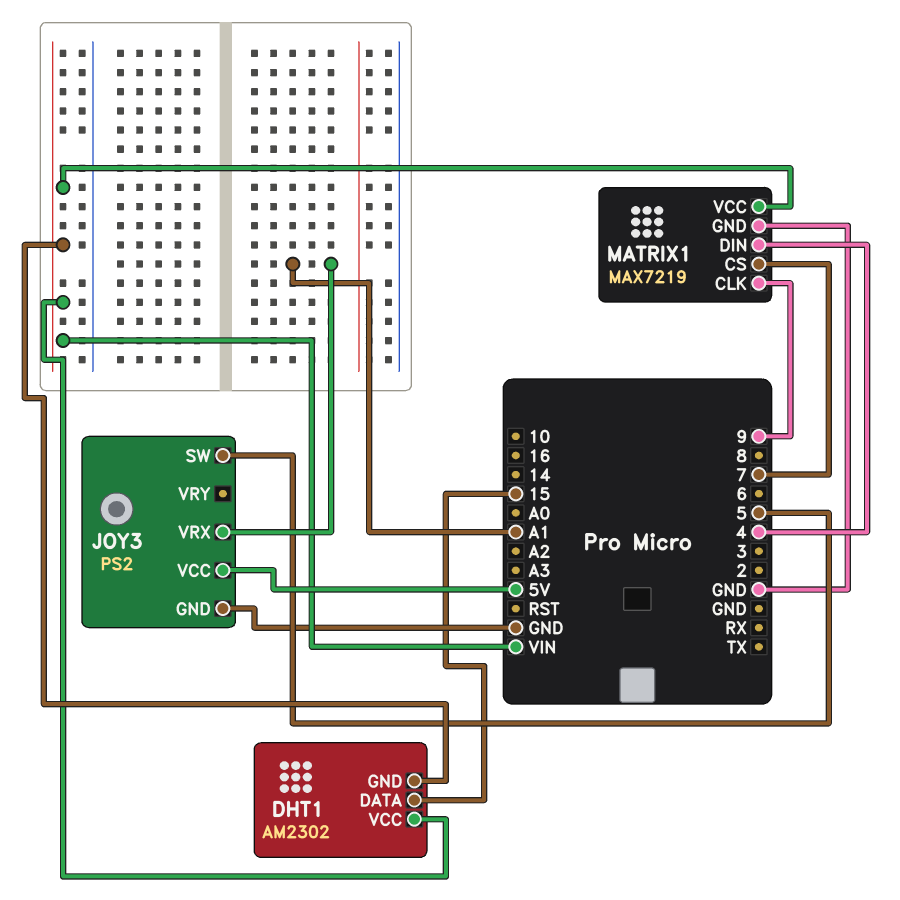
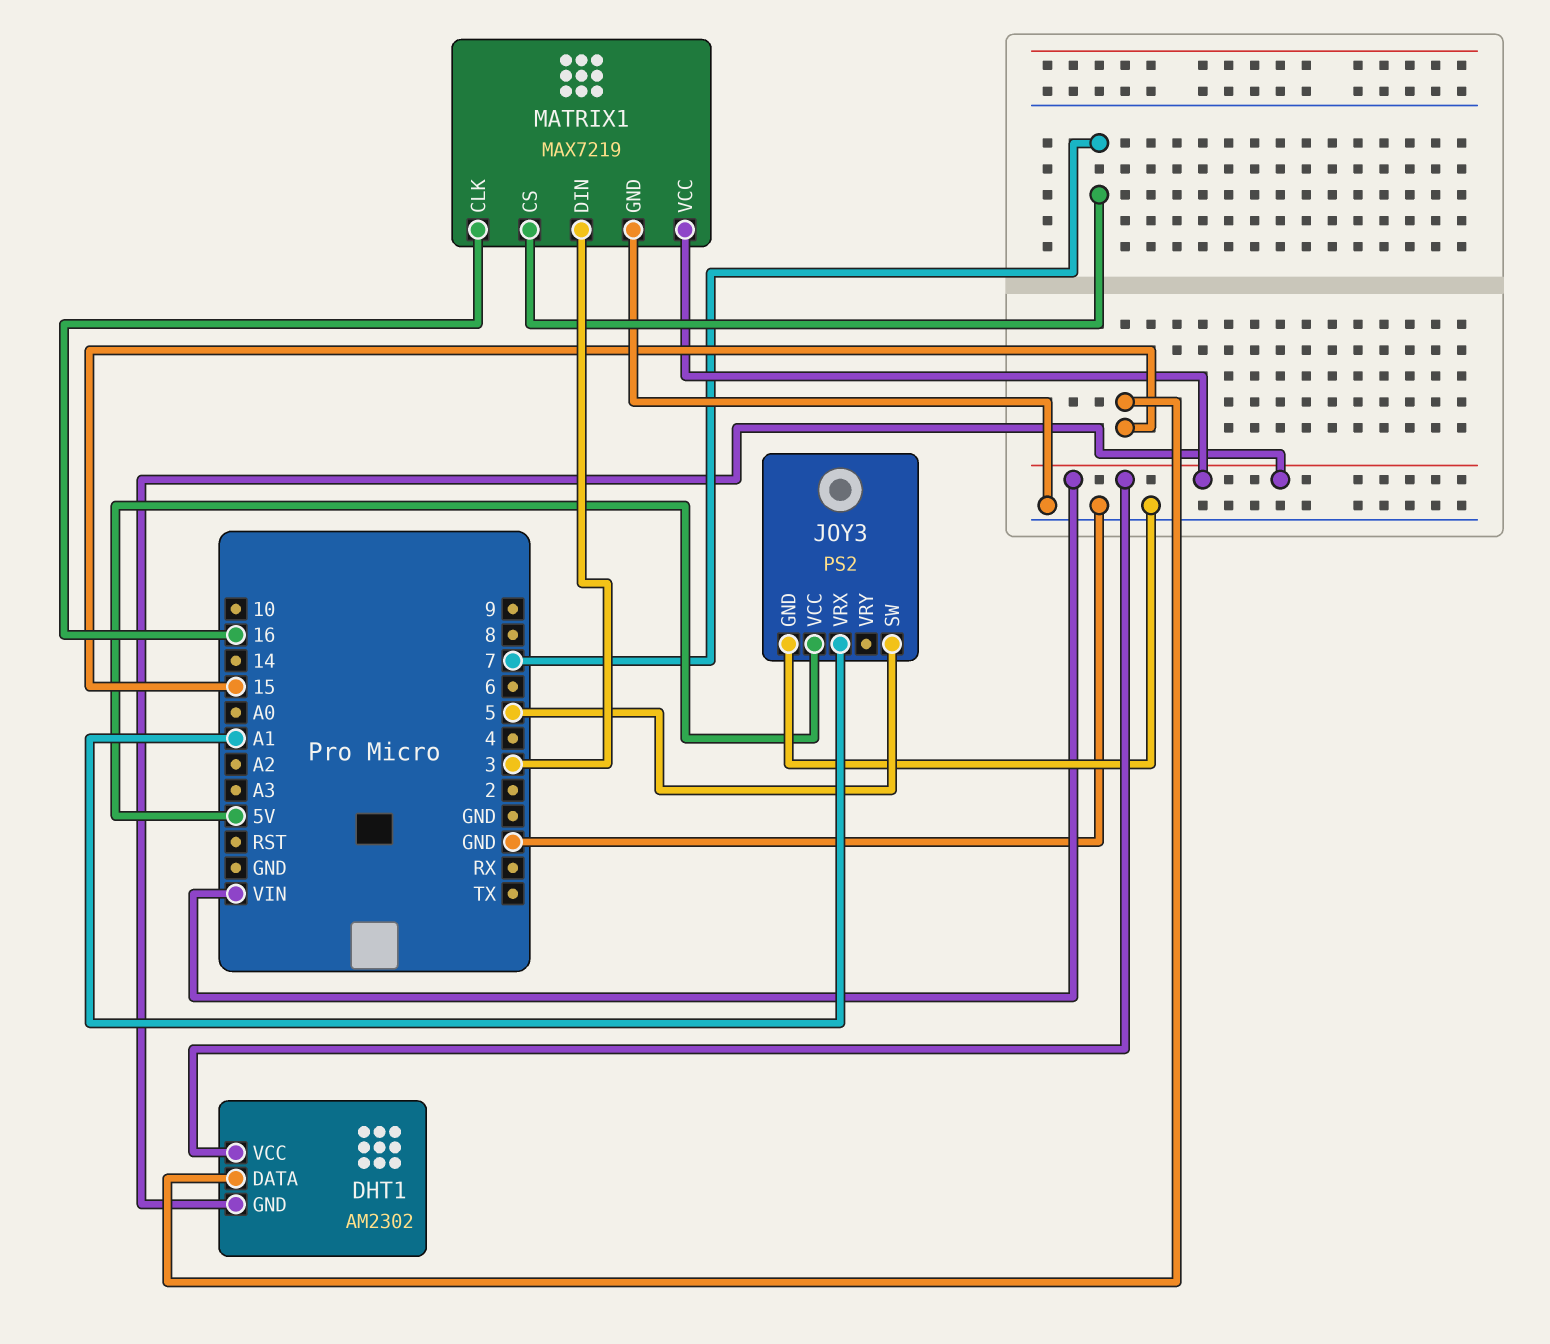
MATRIX1 pin CLK: 9 -> 16
MATRIX1 pin DIN: 4 -> 3

